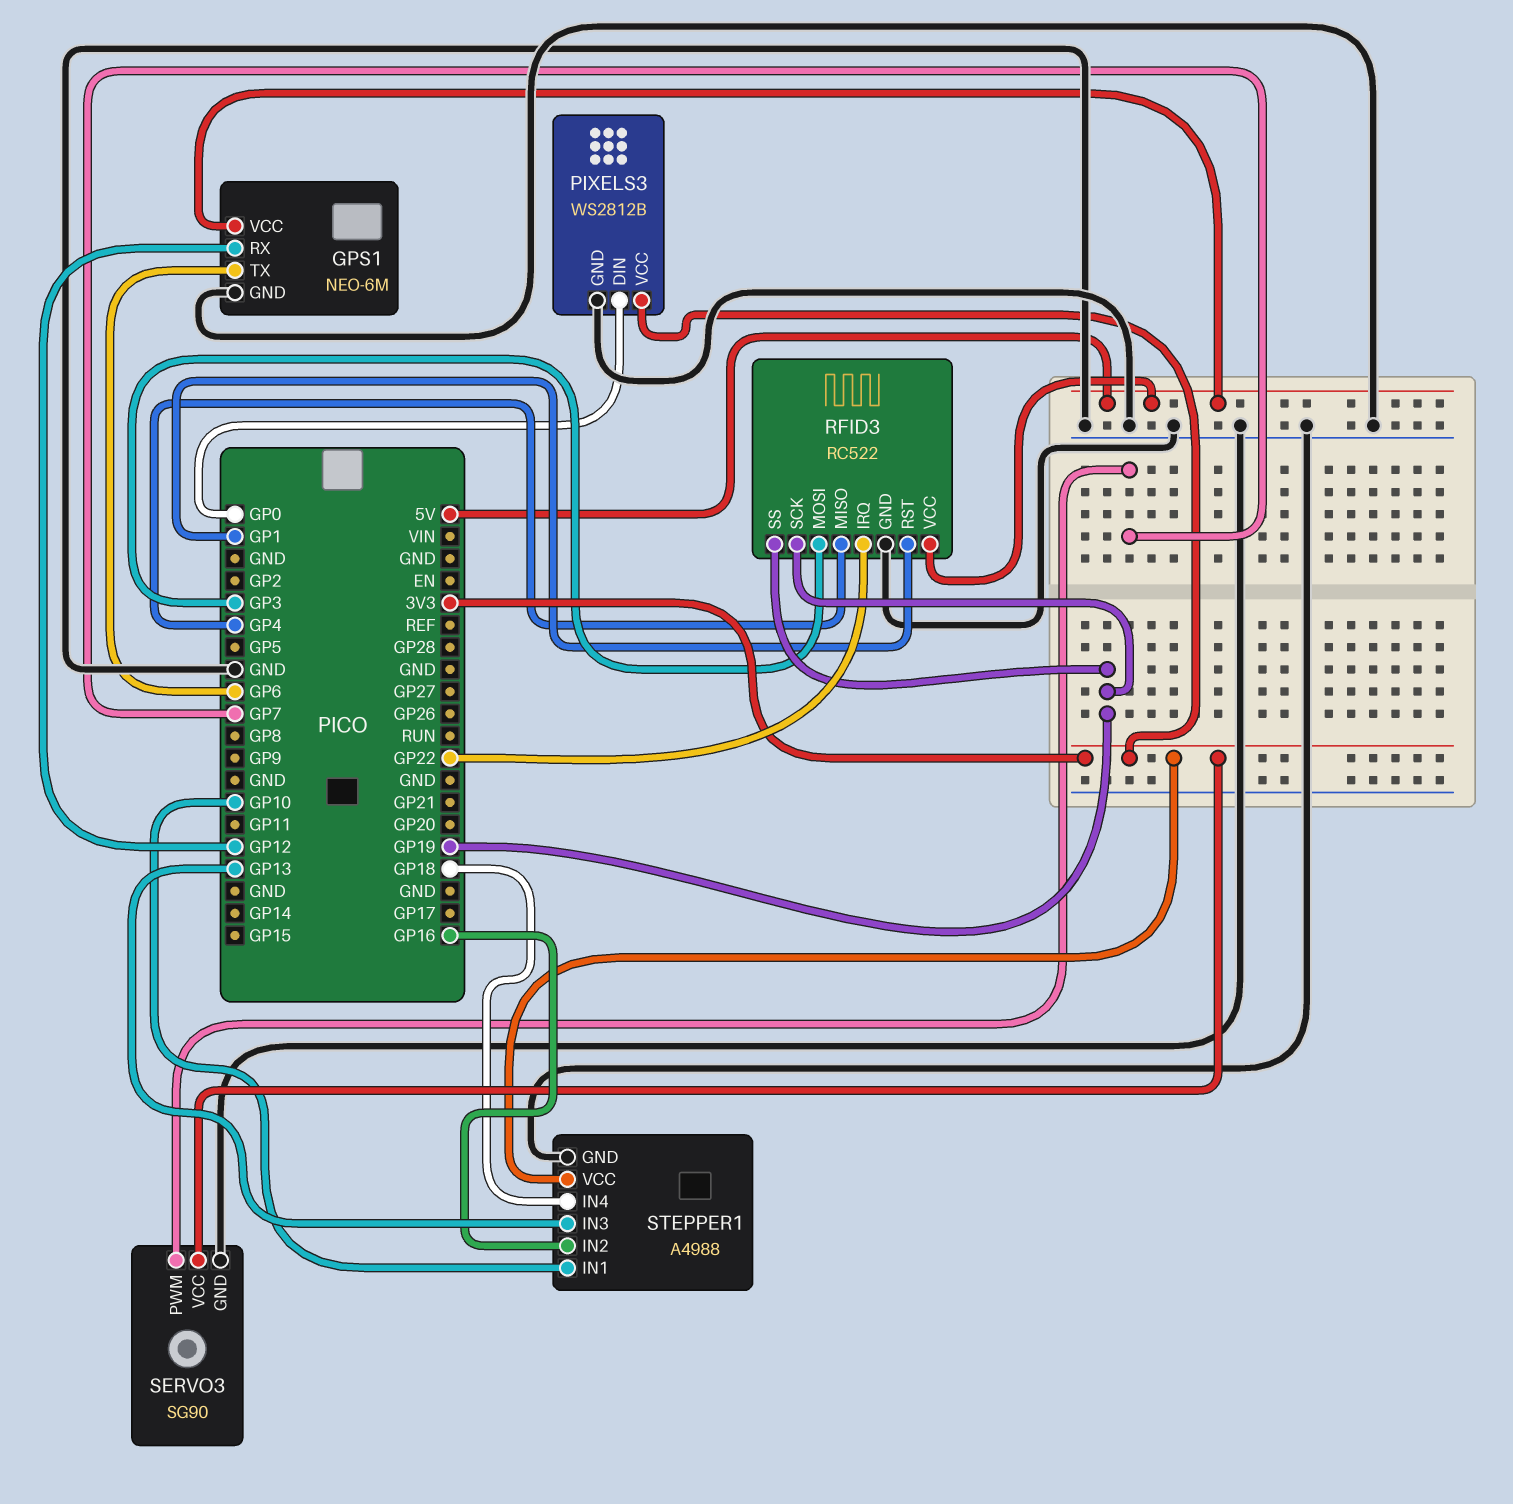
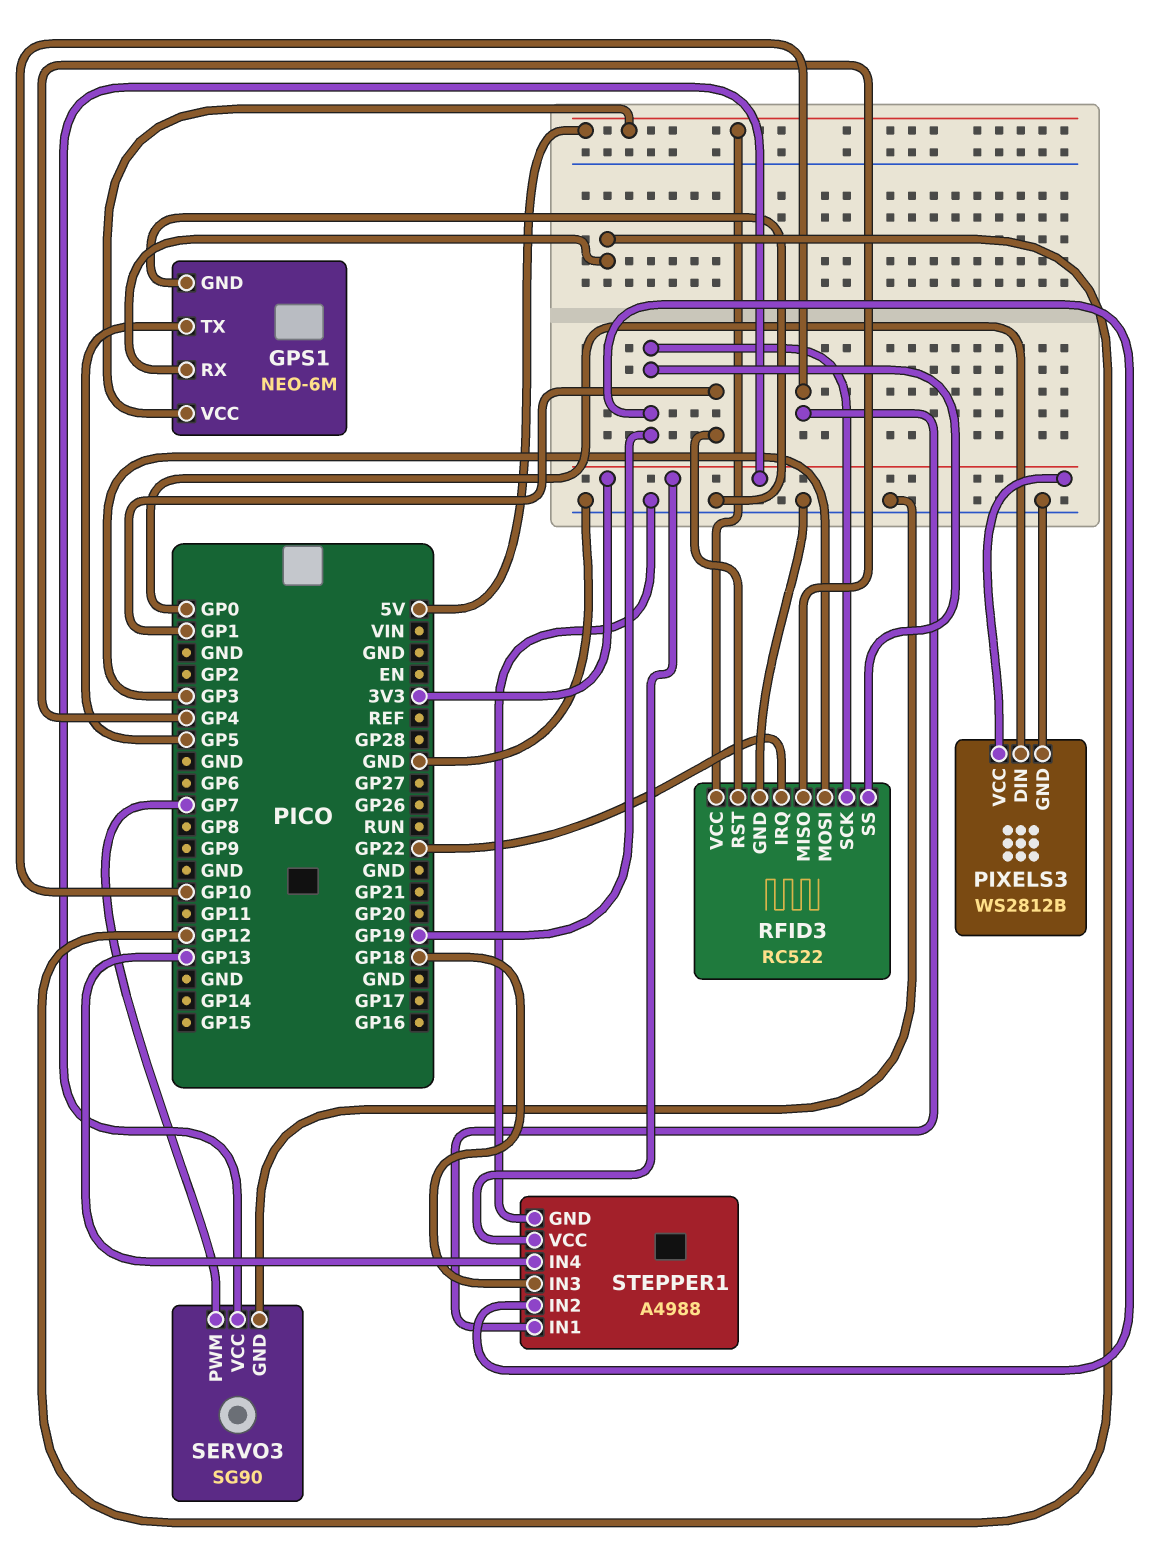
GPS1 pin TX: GP6 -> GP5
STEPPER1 pin IN2: GP16 -> GP19
STEPPER1 pin IN3: GP13 -> GP18
STEPPER1 pin IN4: GP18 -> GP13

